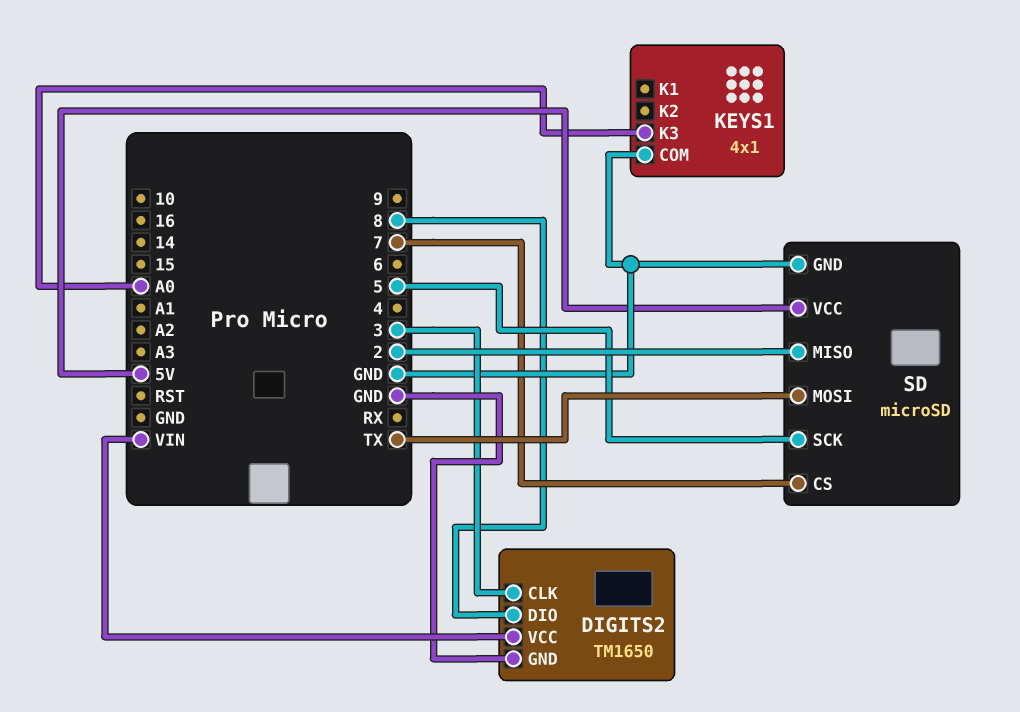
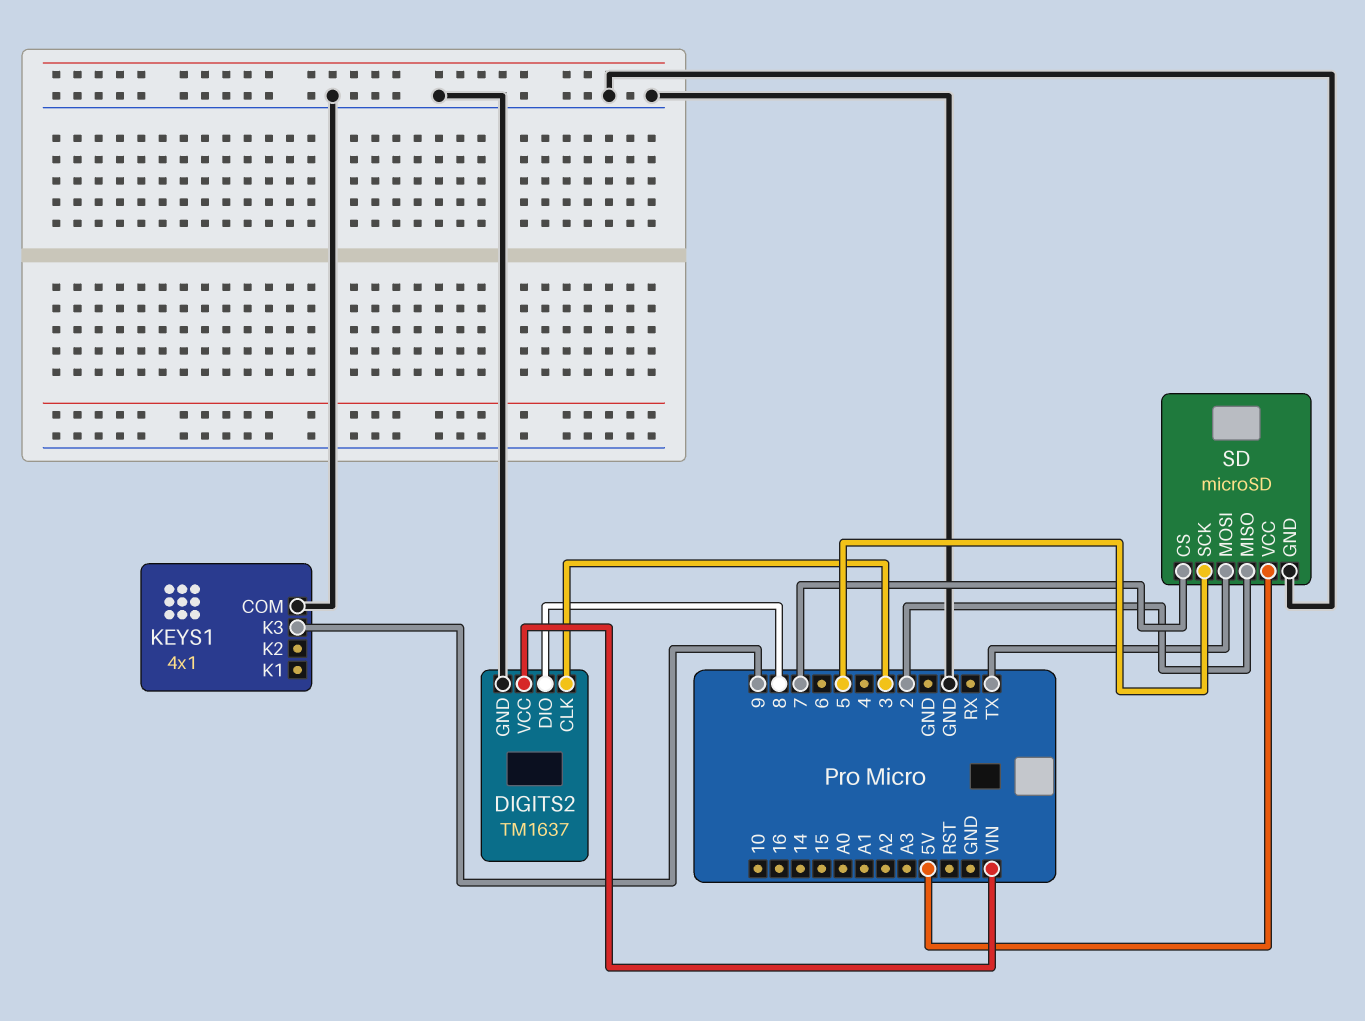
DIGITS2: TM1650 -> TM1637
KEYS1 pin K3: A0 -> 9

